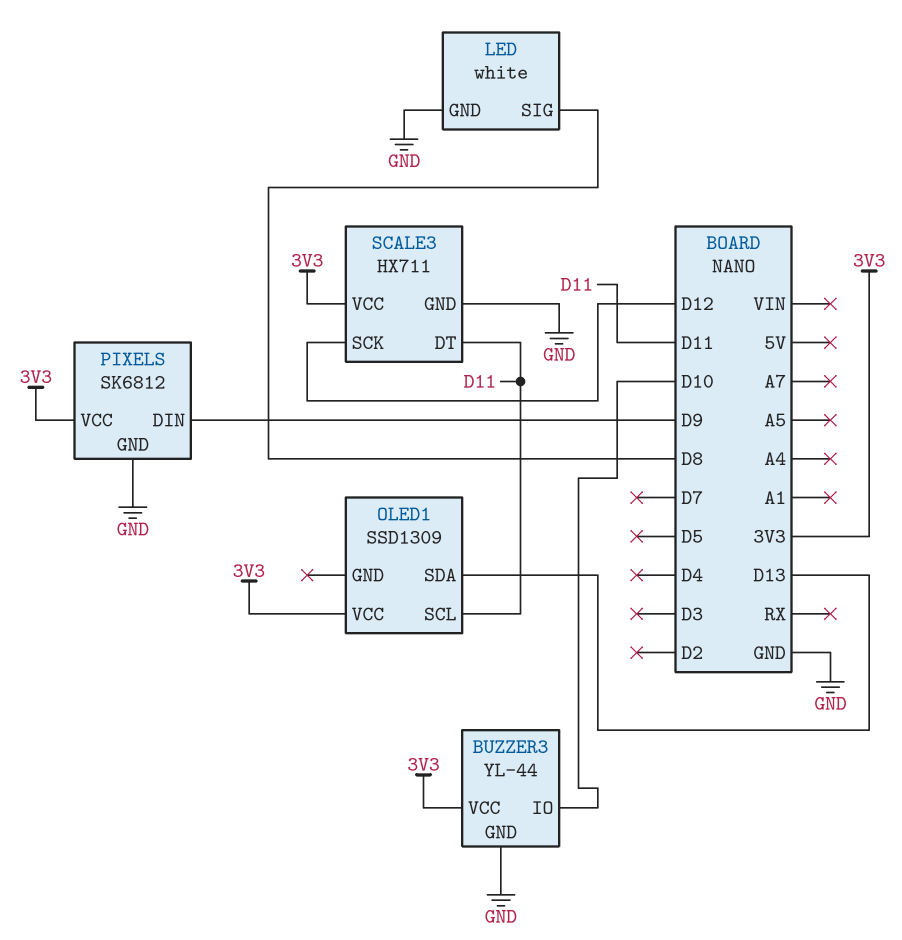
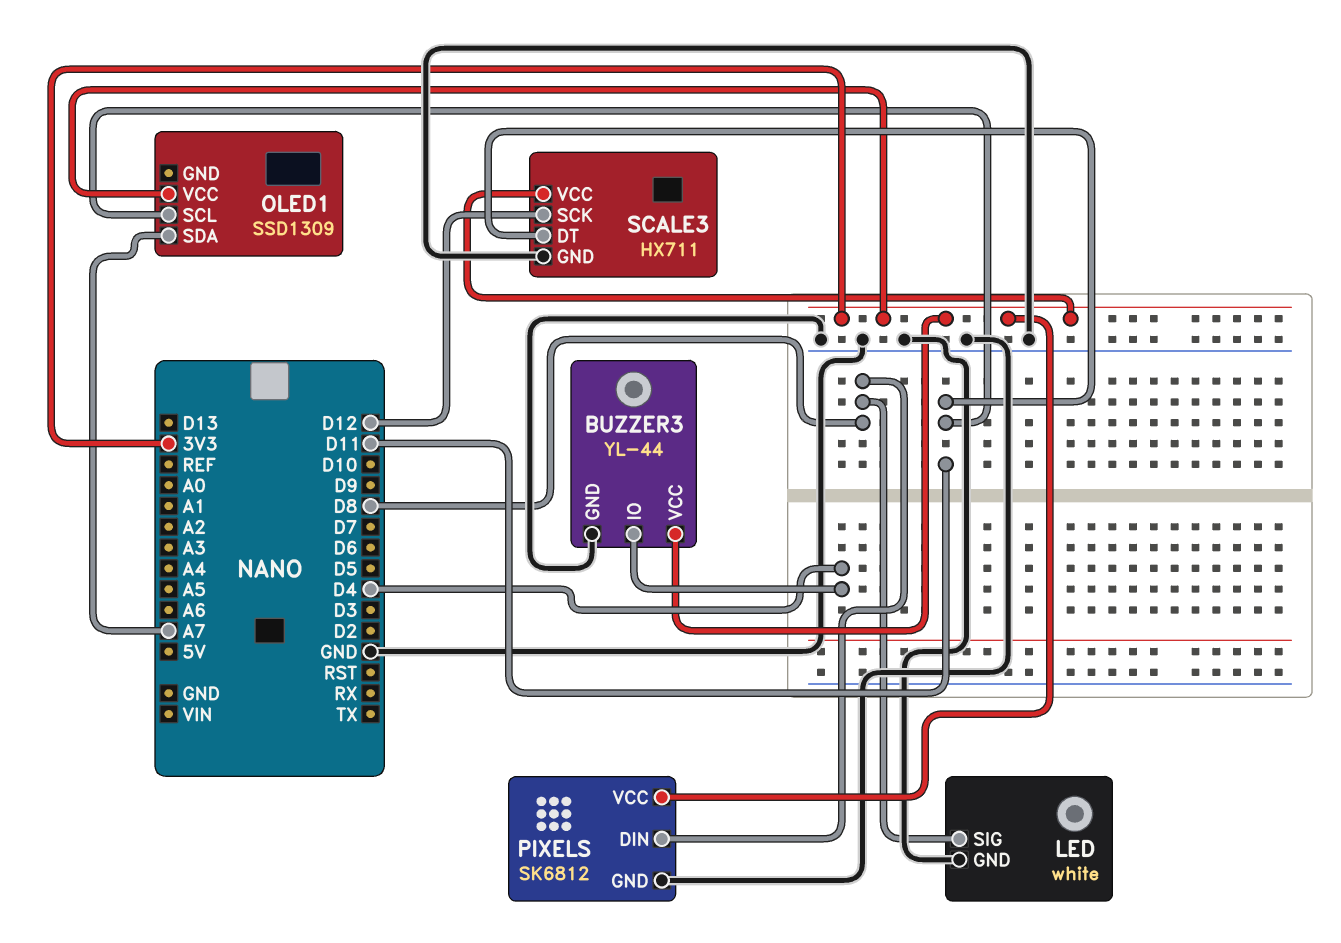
BUZZER3 pin IO: D10 -> D4
OLED1 pin SDA: D13 -> A7
PIXELS pin DIN: D9 -> D8

